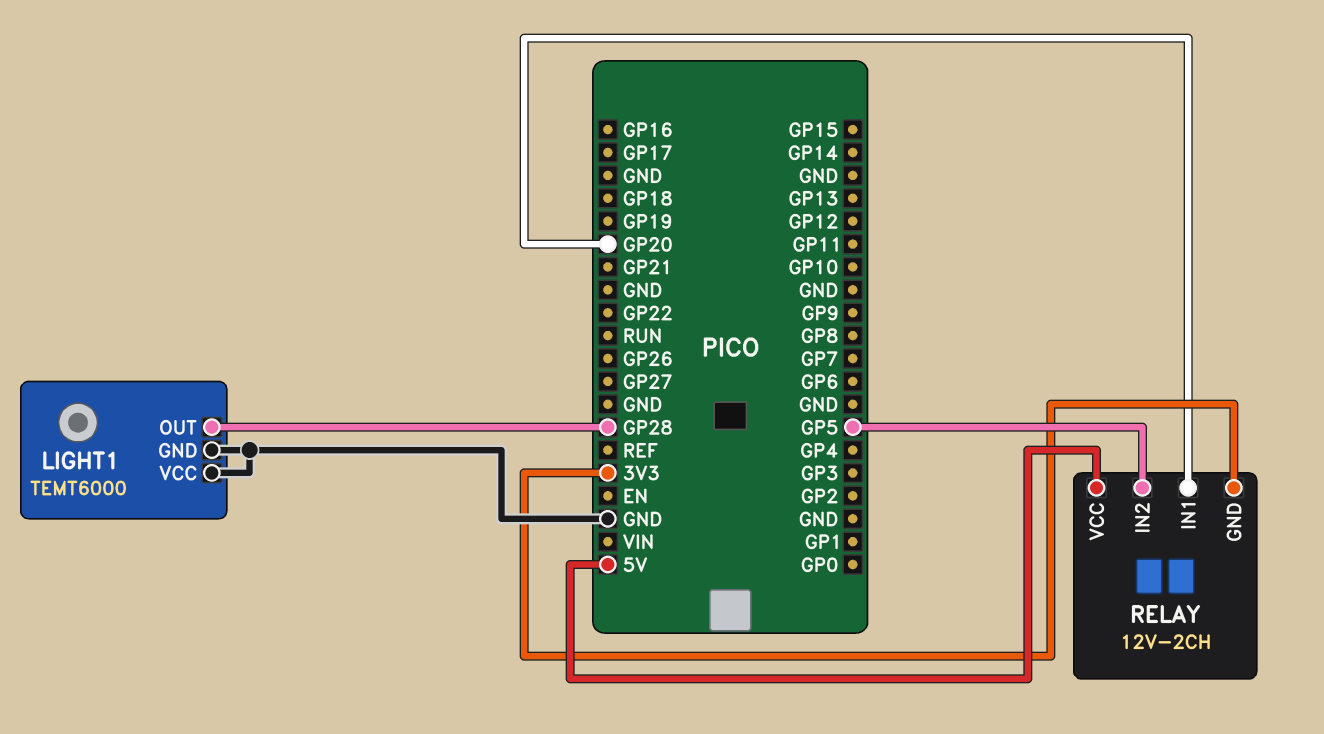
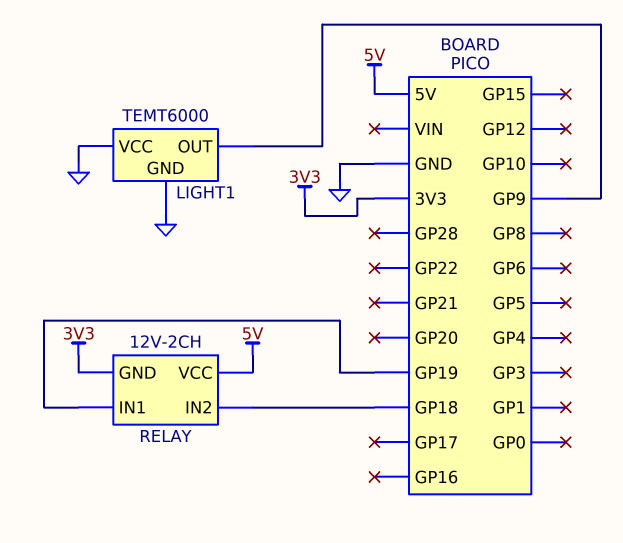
LIGHT1 pin OUT: GP28 -> GP9
RELAY pin IN1: GP20 -> GP19
RELAY pin IN2: GP5 -> GP18

